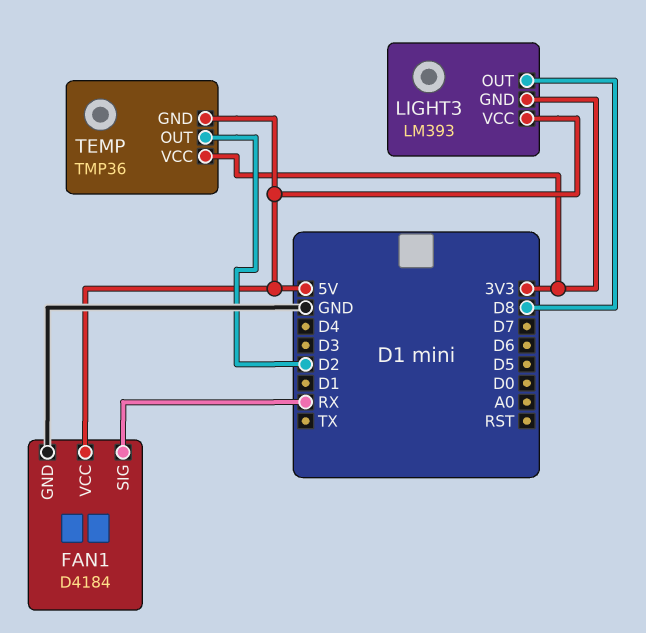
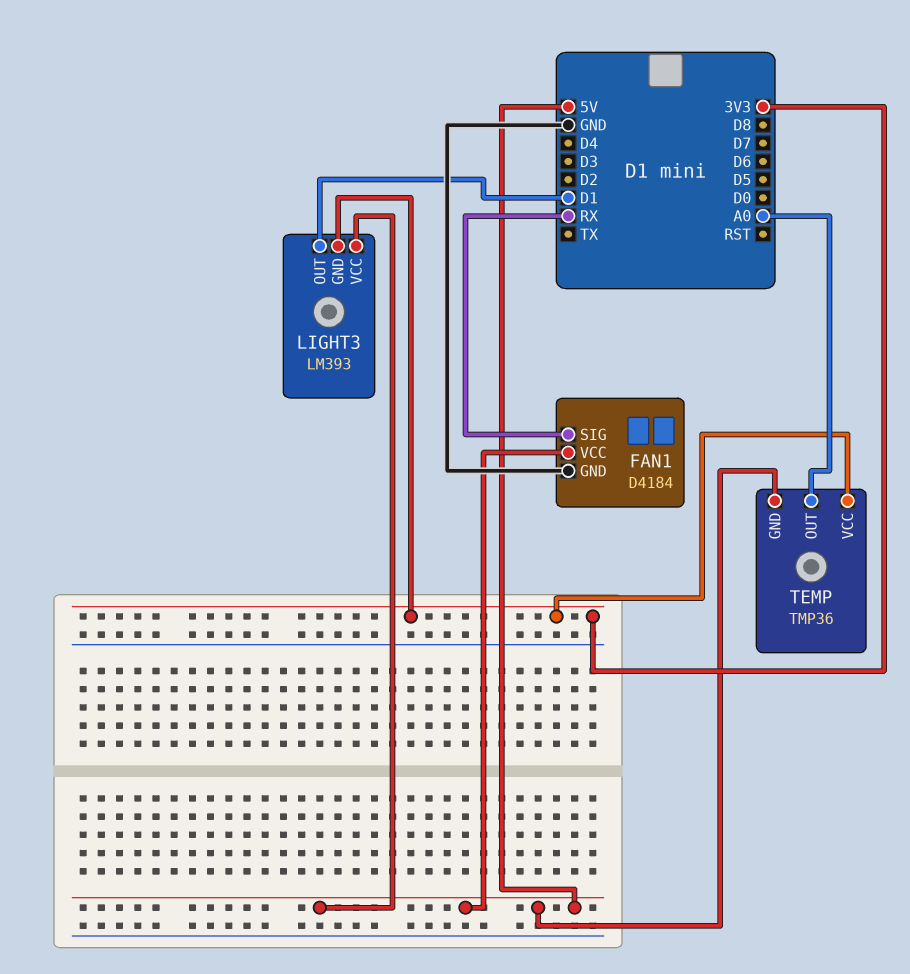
LIGHT3 pin OUT: D8 -> D1
TEMP pin OUT: D2 -> A0

